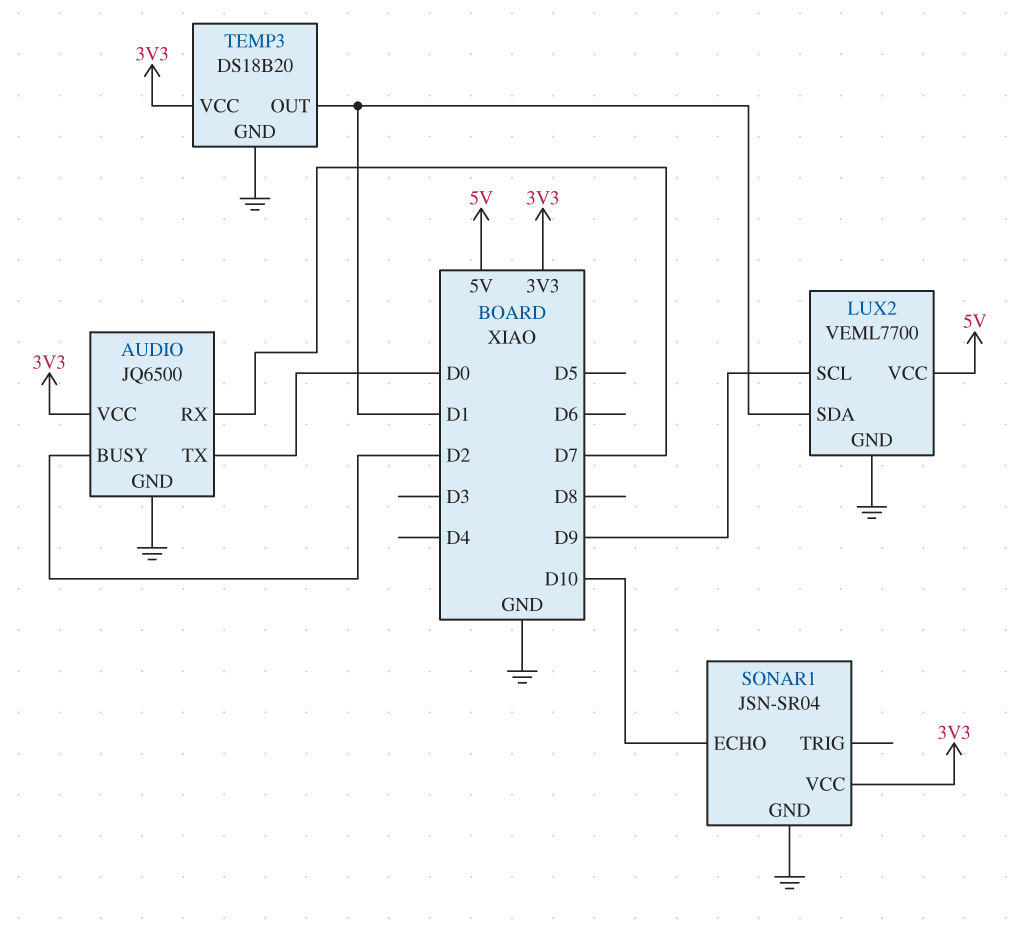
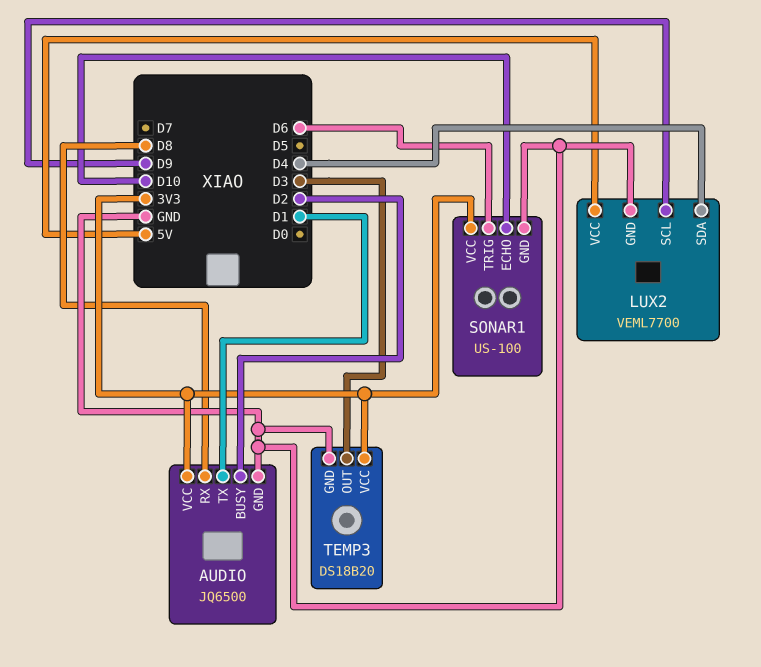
AUDIO pin RX: D7 -> D8
AUDIO pin TX: D0 -> D1
LUX2 pin SDA: D1 -> D4
SONAR1: JSN-SR04 -> US-100
SONAR1 pin TRIG: none -> D6
TEMP3 pin OUT: D1 -> D3

